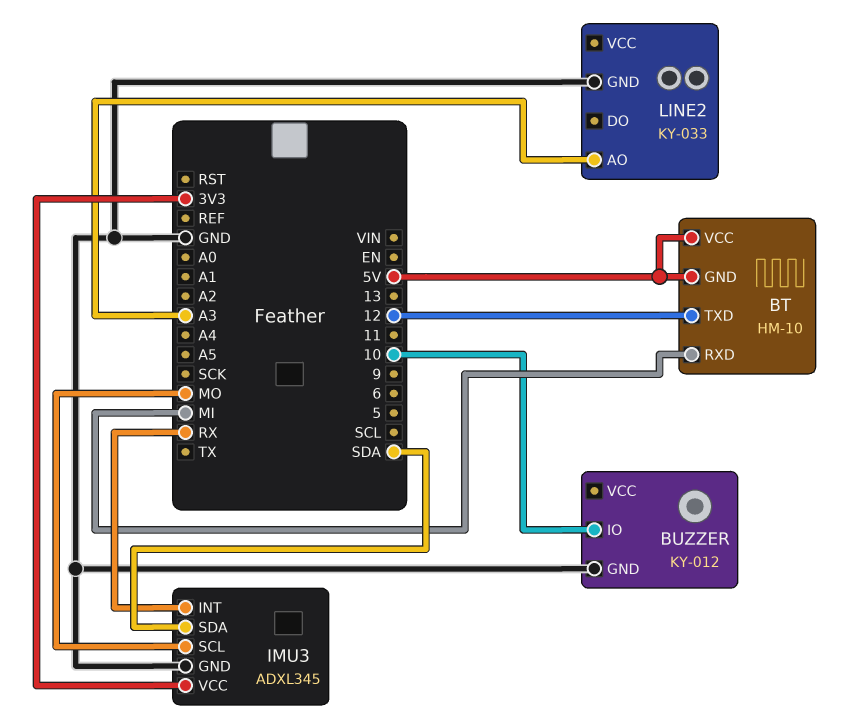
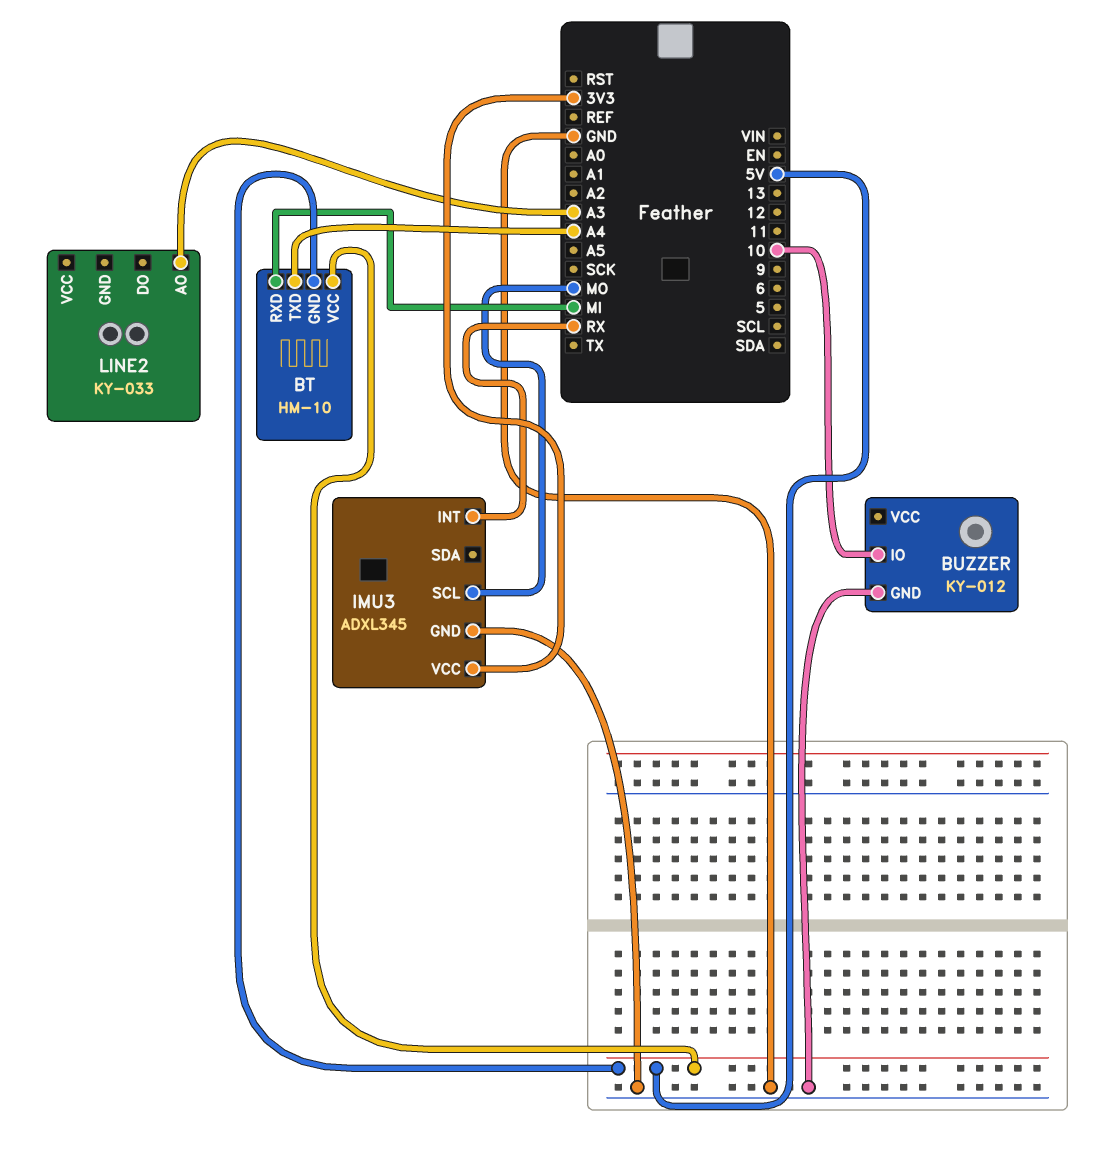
BT pin TXD: 12 -> A4
IMU3 pin SDA: SDA -> none
LINE2 pin GND: GND -> none

